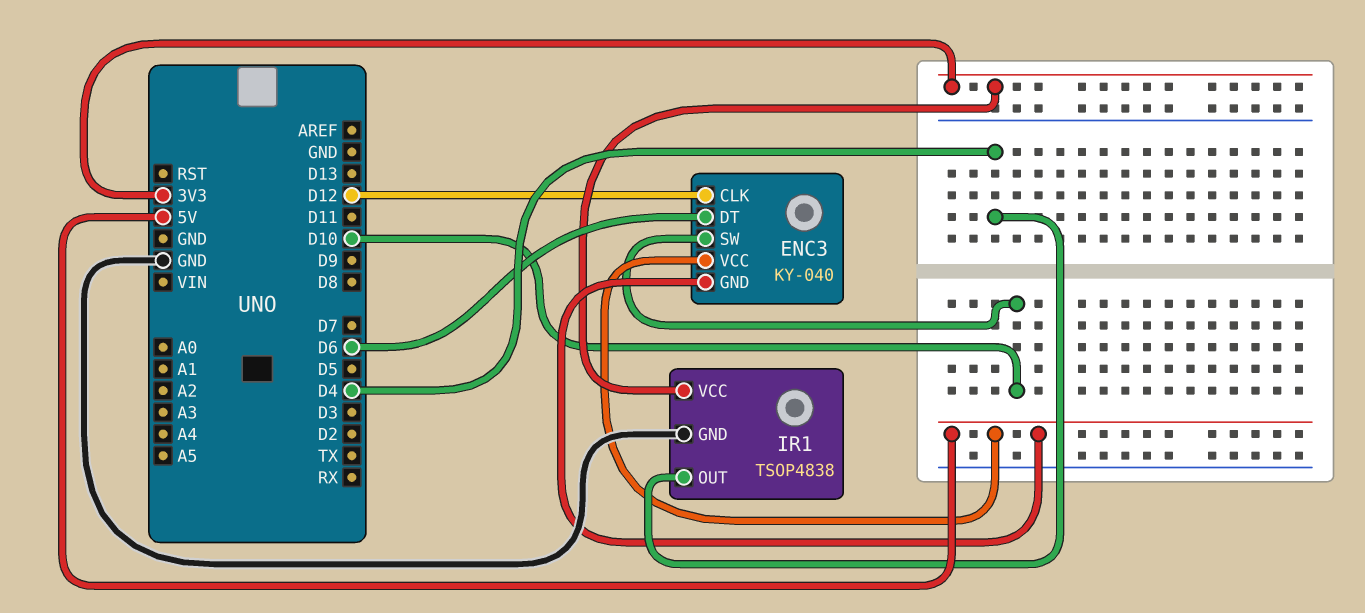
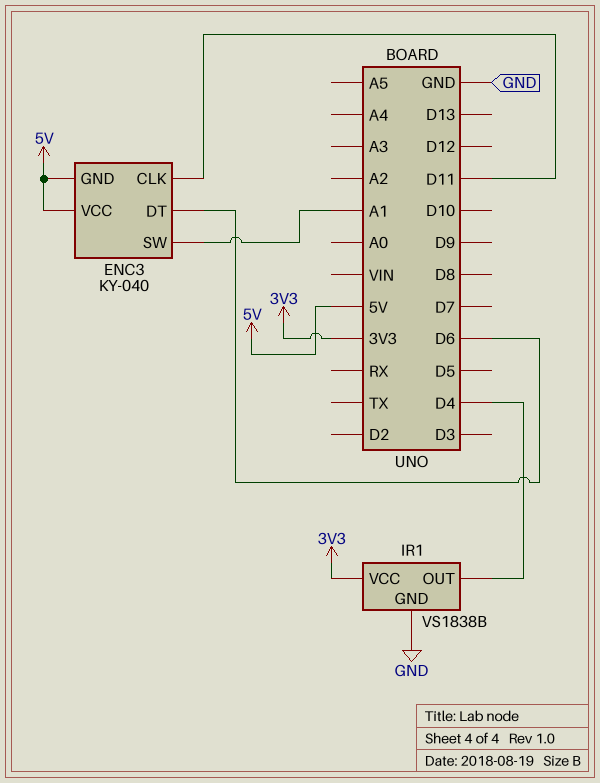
ENC3 pin CLK: D12 -> D11
ENC3 pin SW: D10 -> A1
IR1: TSOP4838 -> VS1838B

